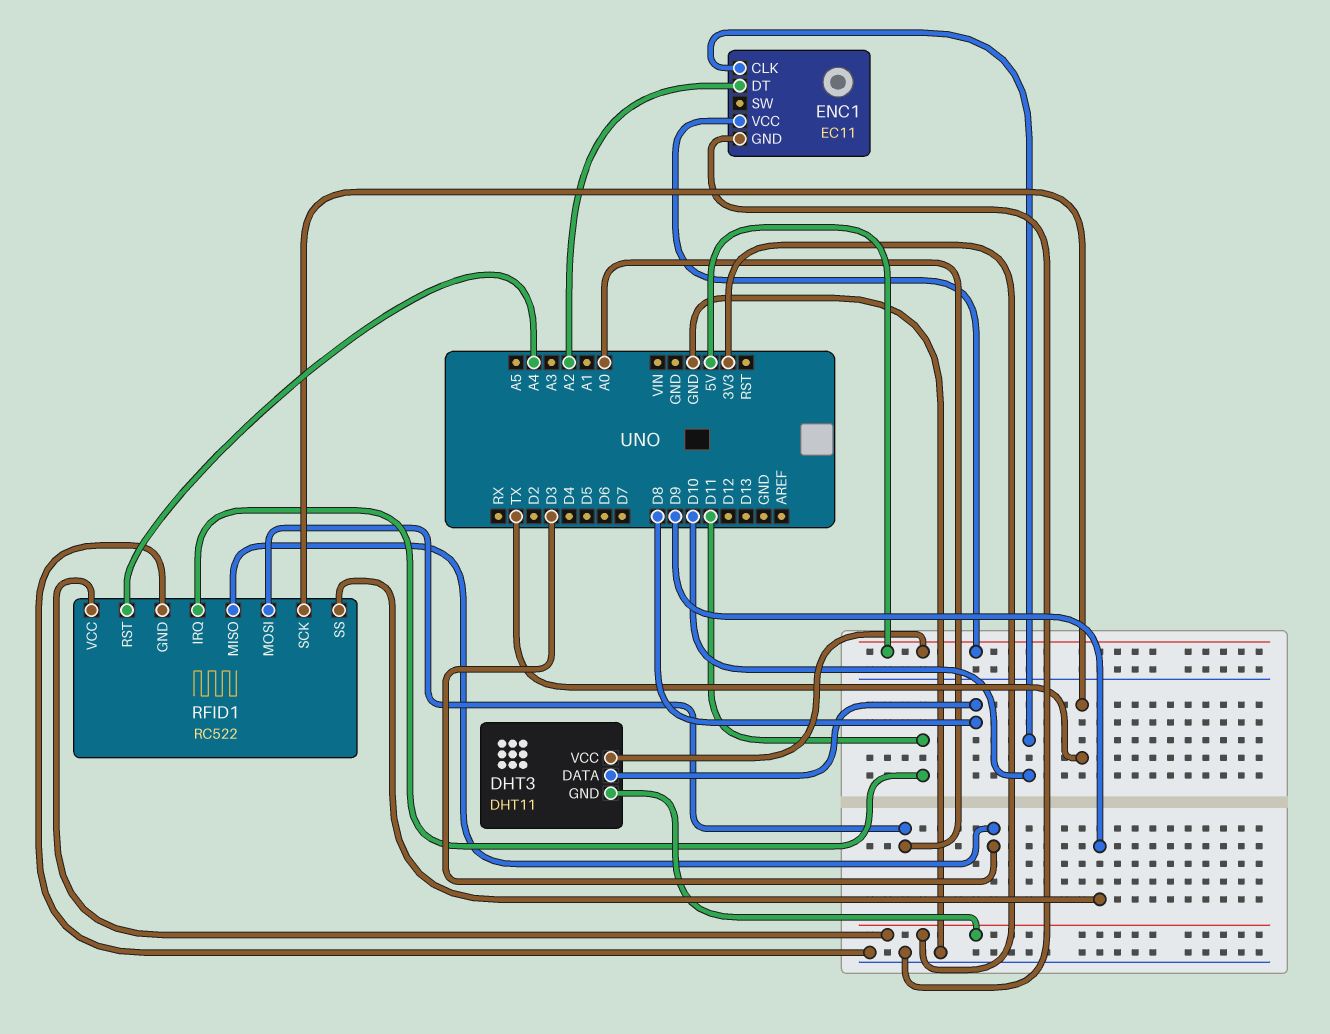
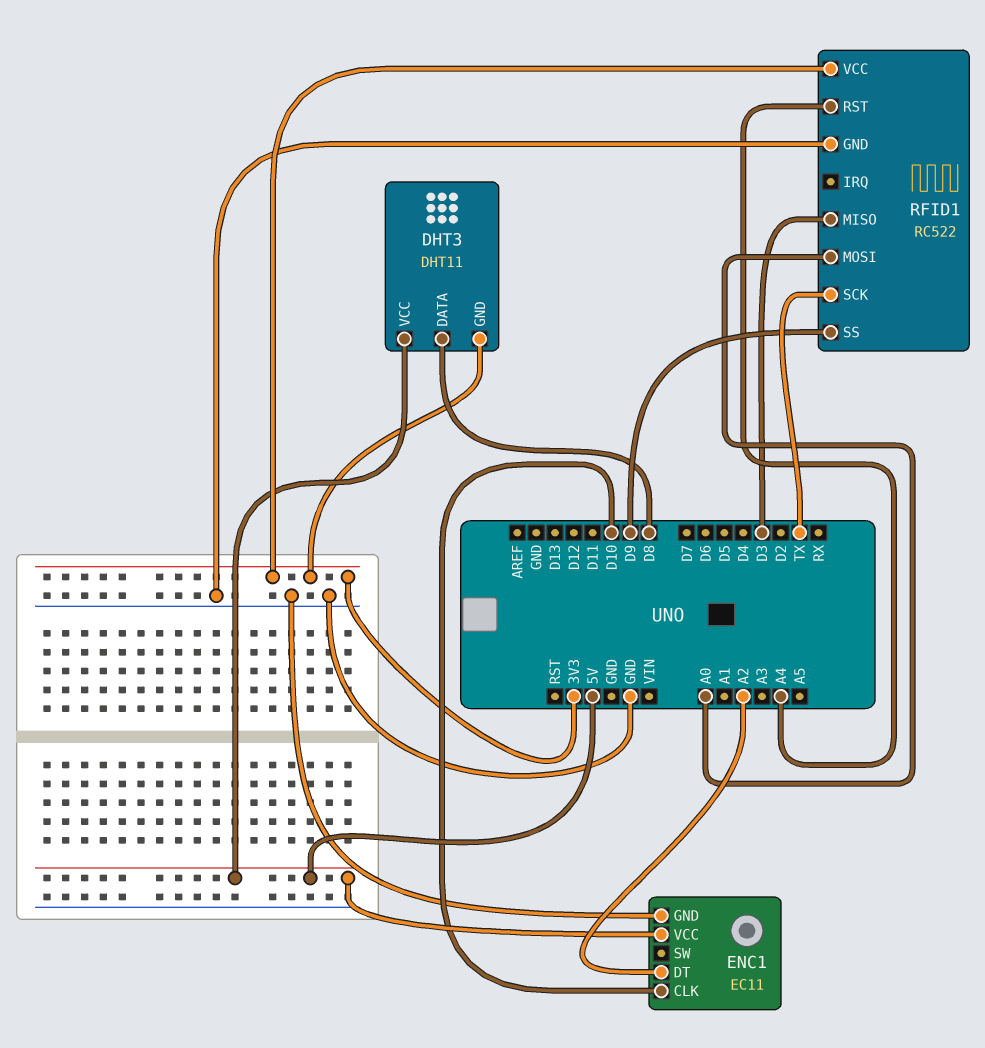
RFID1 pin IRQ: D11 -> none

